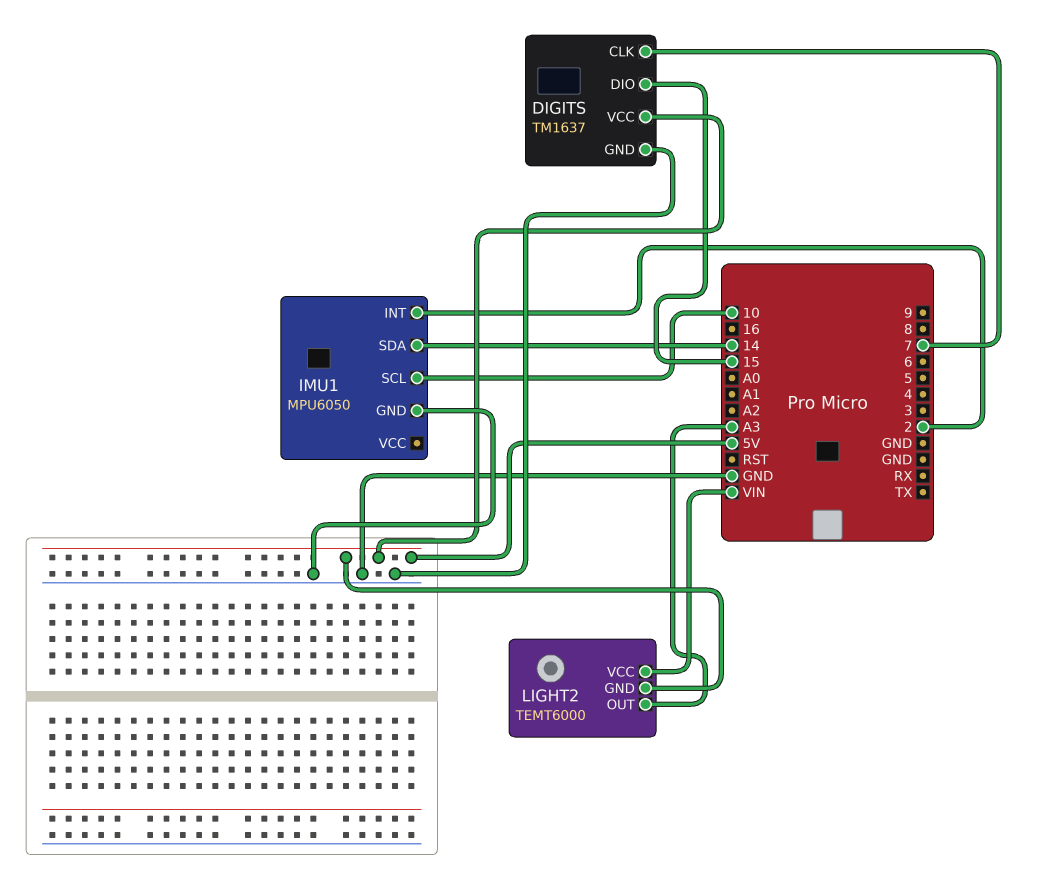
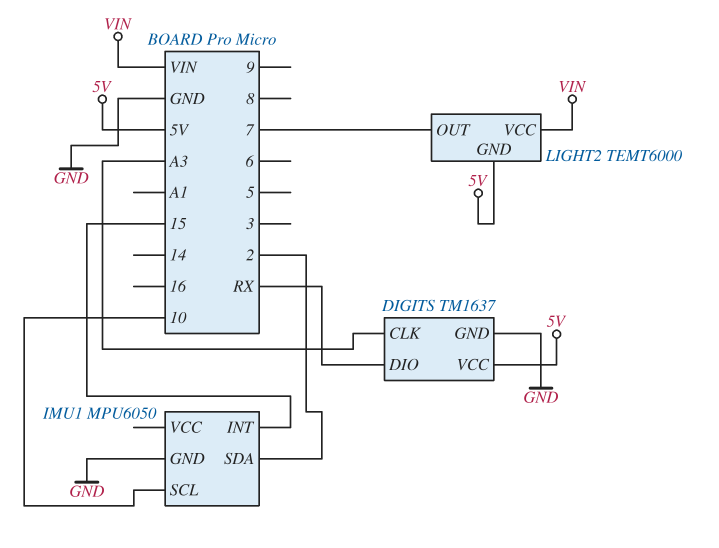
DIGITS pin CLK: 7 -> A3
DIGITS pin DIO: 15 -> RX
IMU1 pin INT: 2 -> 15
IMU1 pin SDA: 14 -> 2
LIGHT2 pin OUT: A3 -> 7

